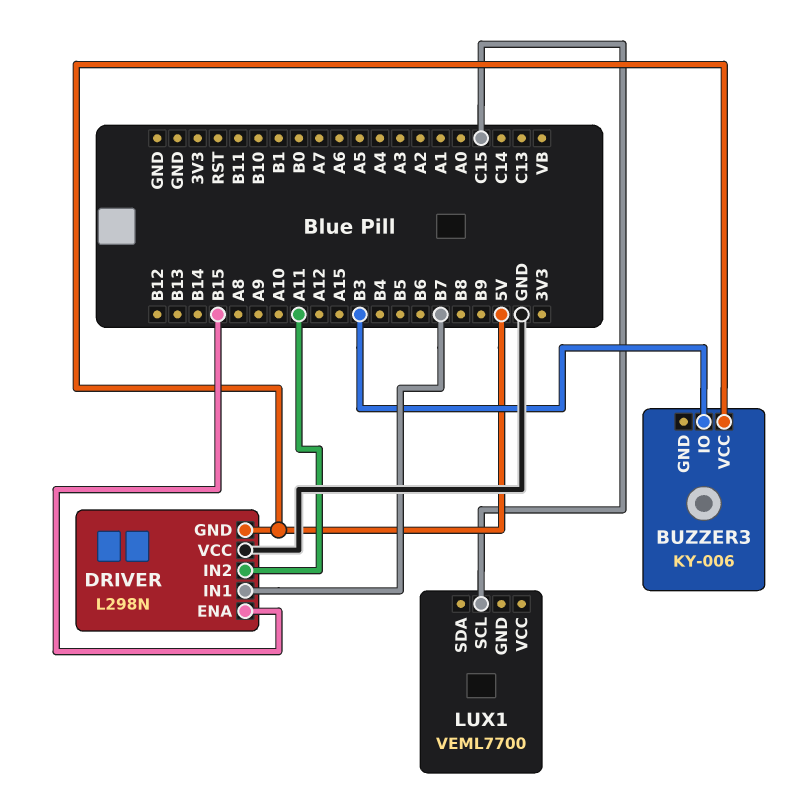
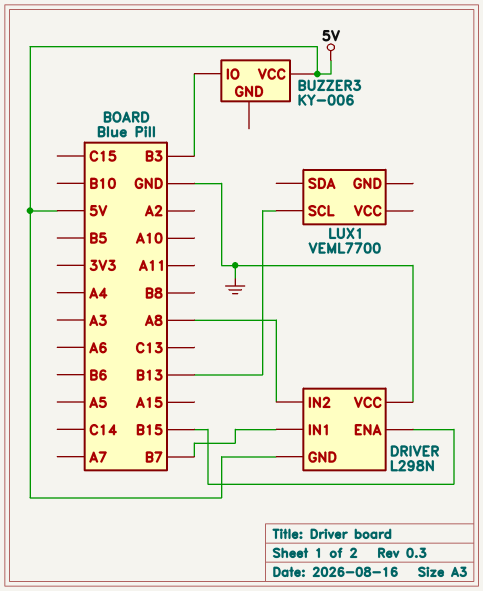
DRIVER pin IN2: A11 -> A8
LUX1 pin SCL: C15 -> B13

